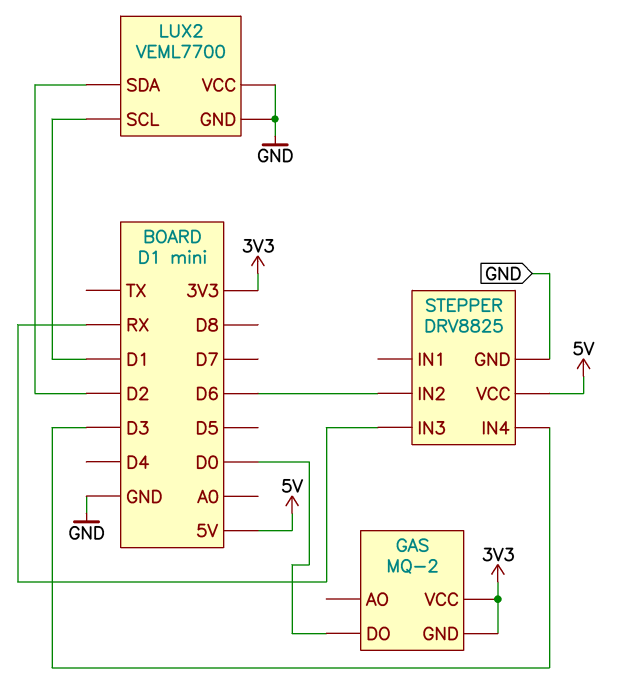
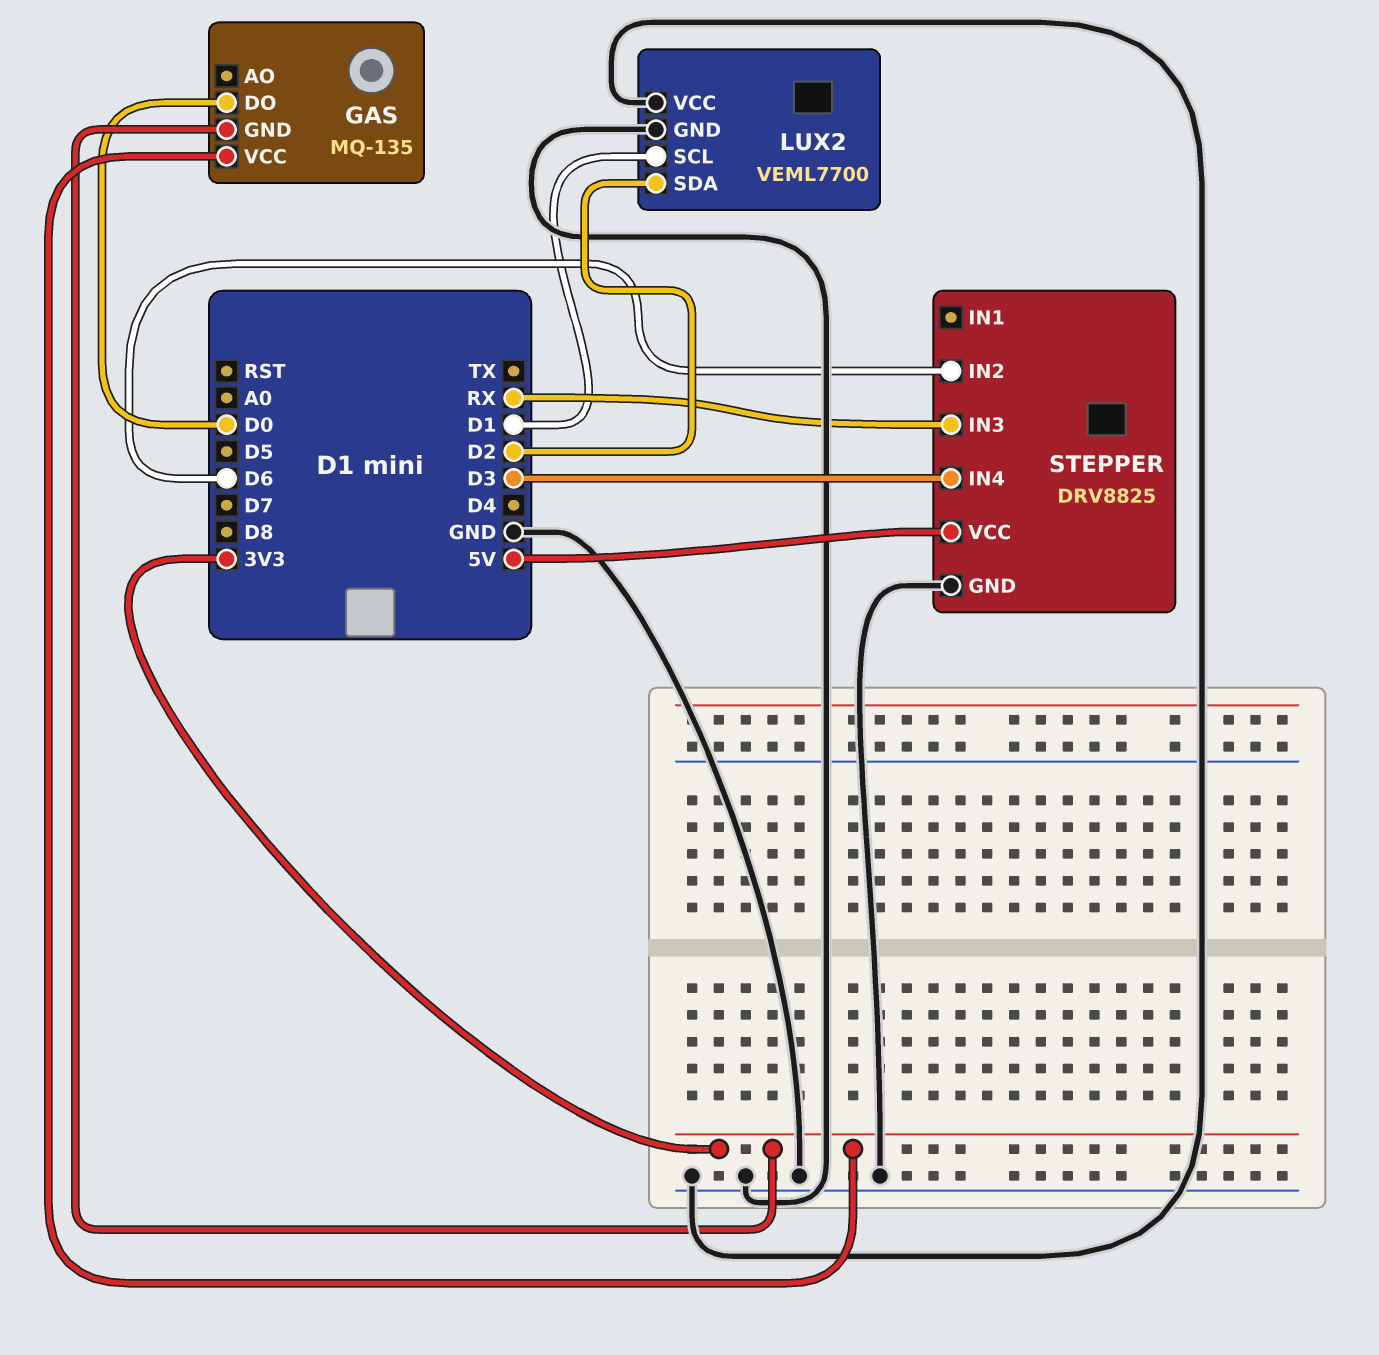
GAS: MQ-2 -> MQ-135

